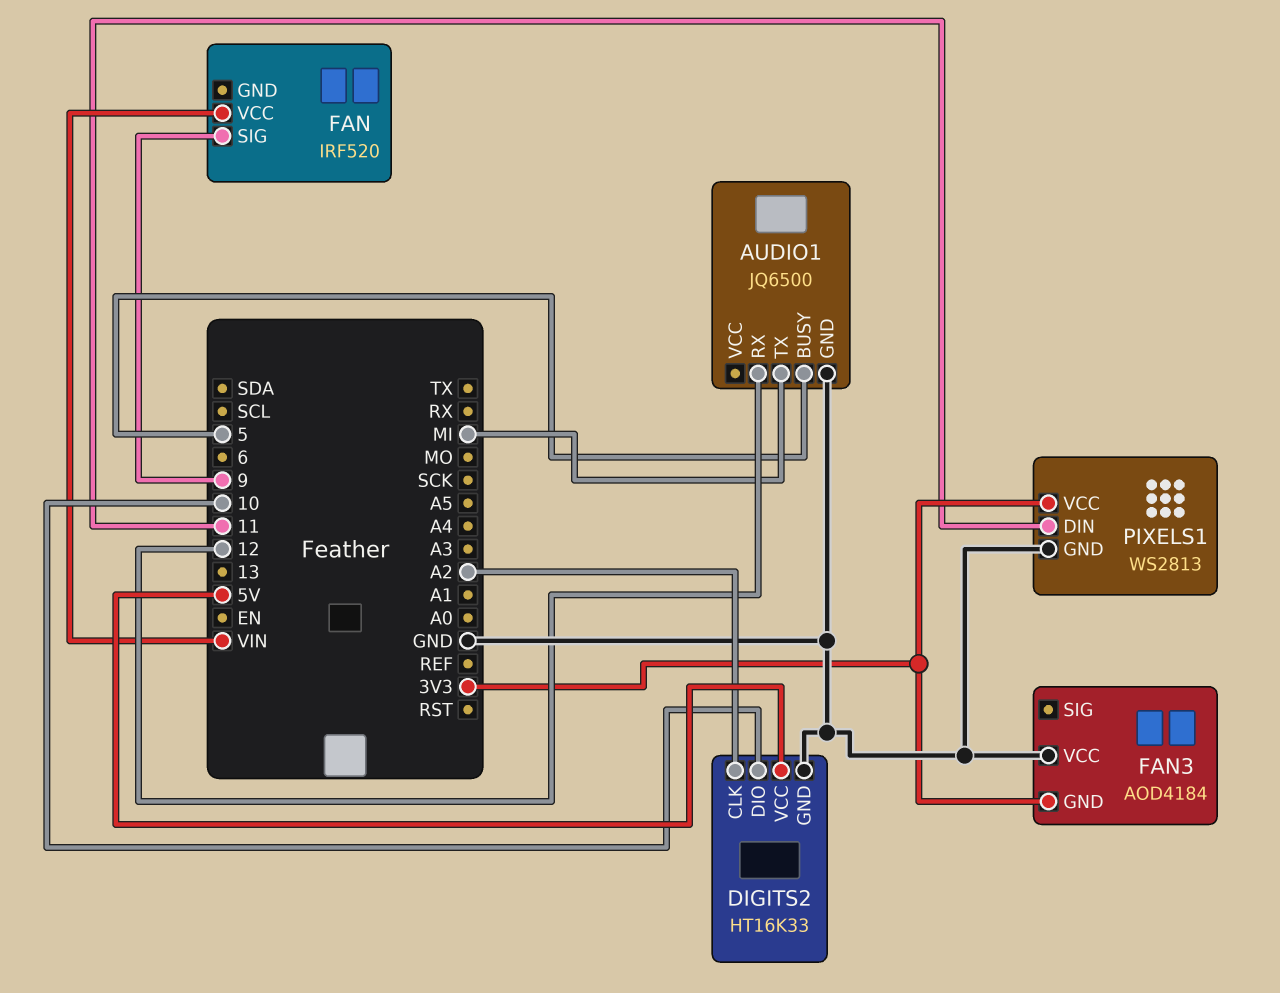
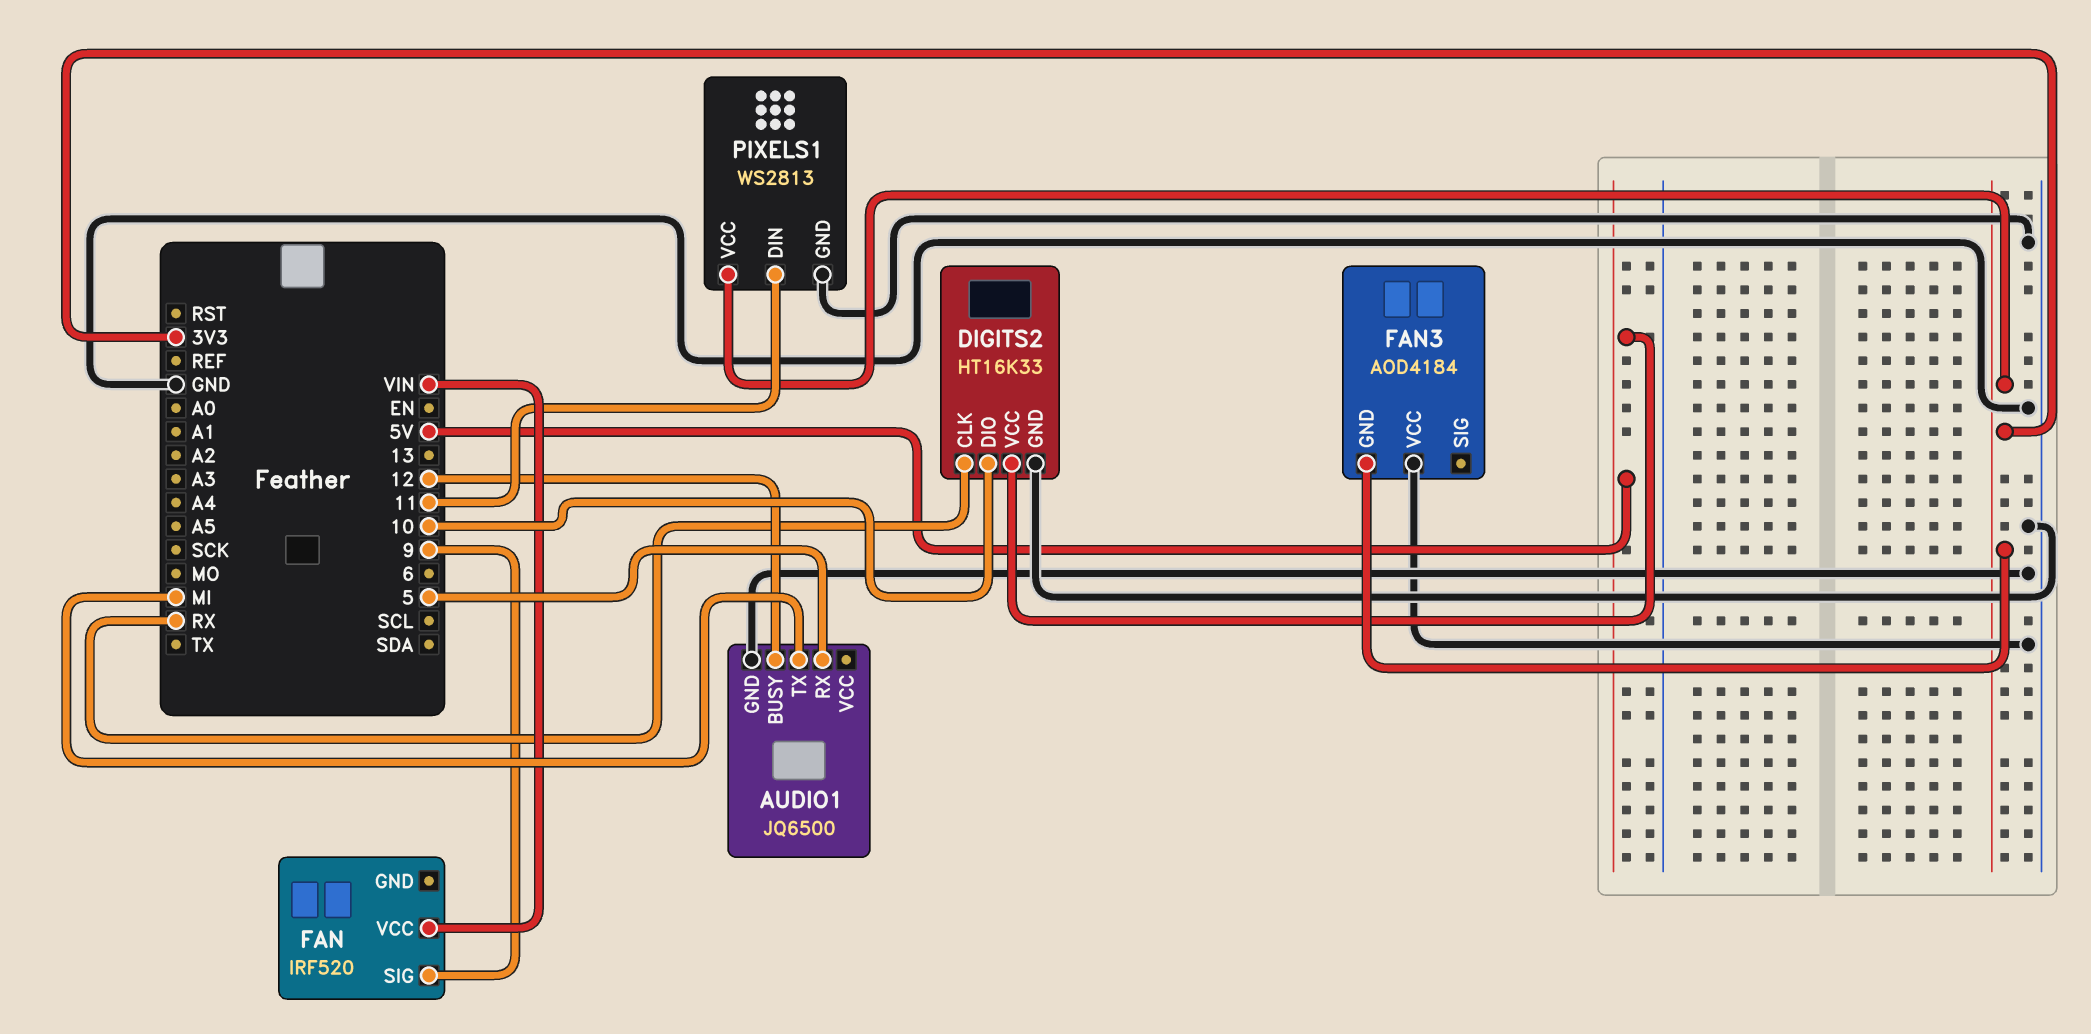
AUDIO1 pin BUSY: 5 -> 12
AUDIO1 pin RX: 12 -> 5
DIGITS2 pin CLK: A2 -> RX

